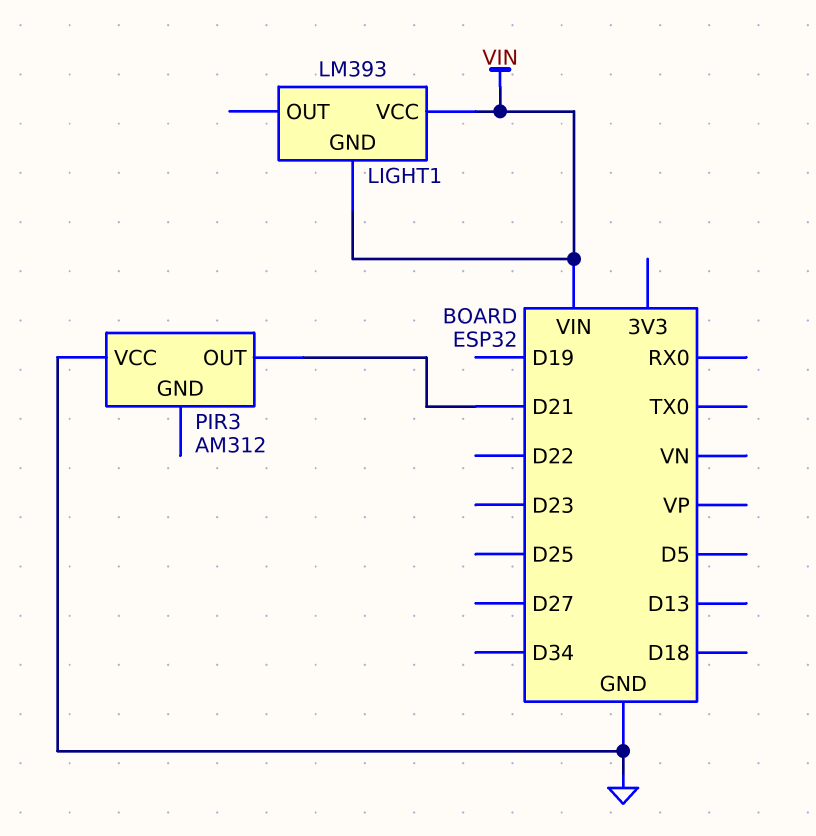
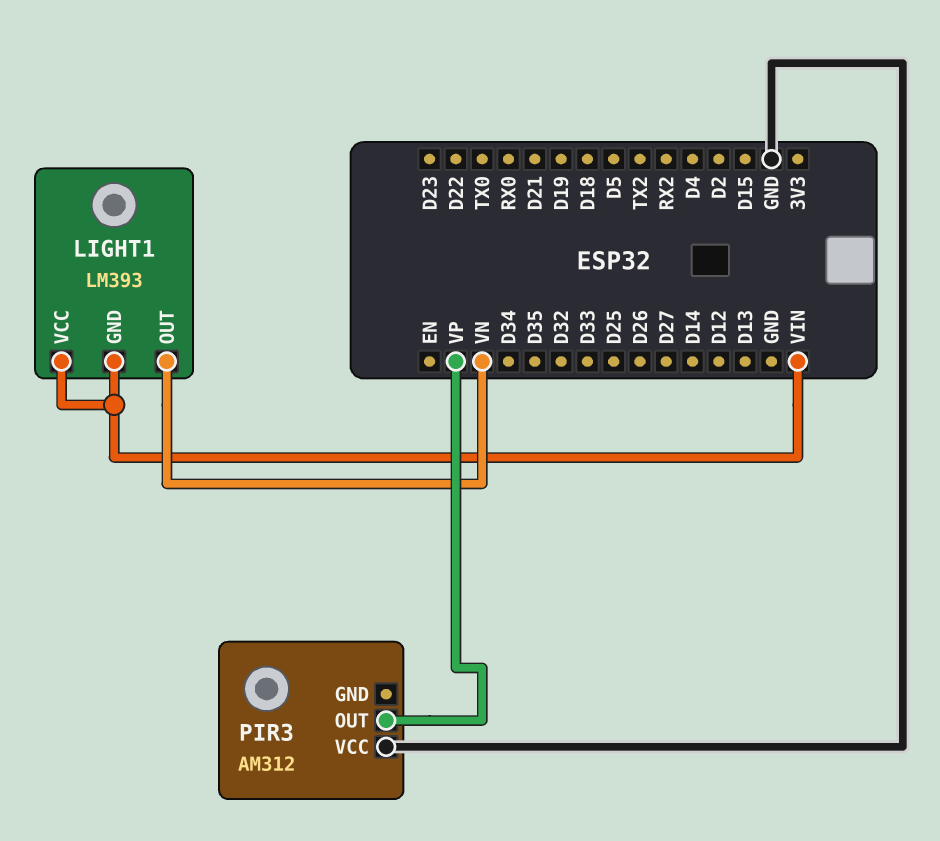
LIGHT1 pin OUT: none -> VN
PIR3 pin OUT: D21 -> VP

